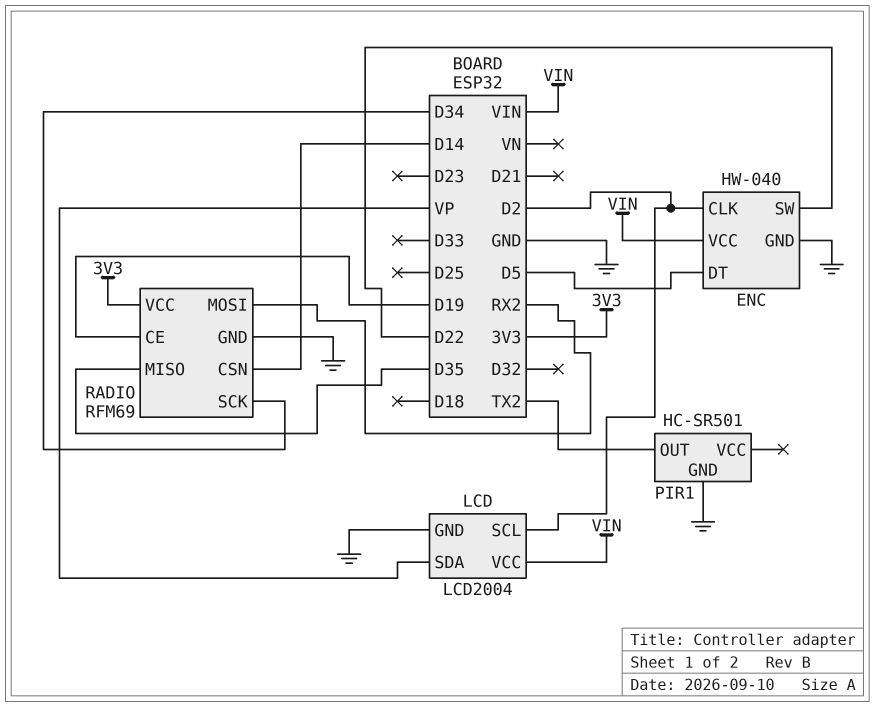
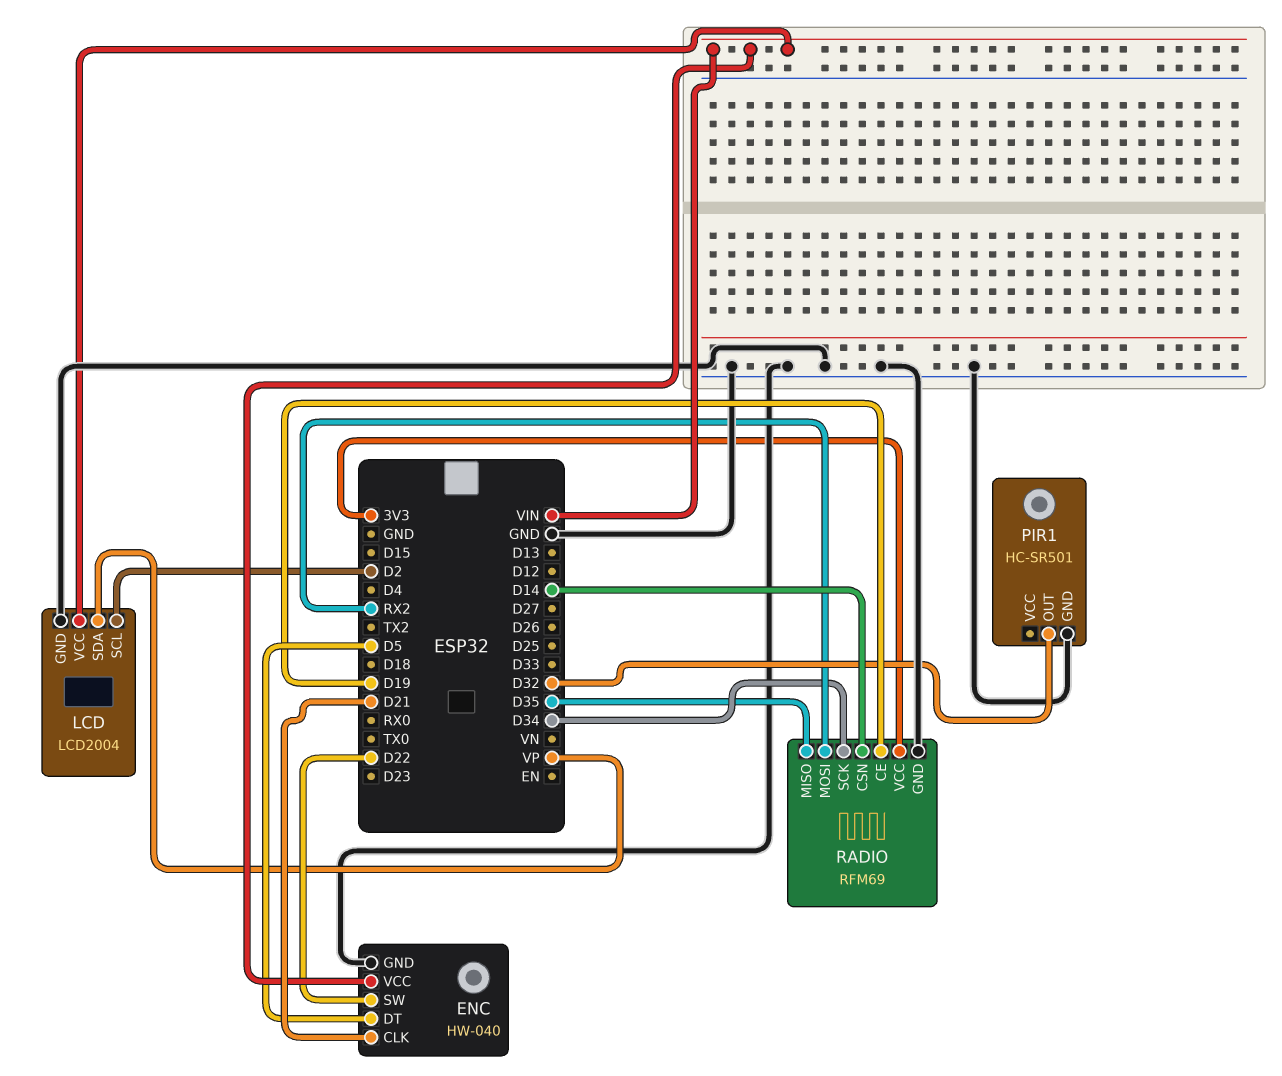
ENC pin CLK: D2 -> D21
PIR1 pin OUT: TX2 -> D32

